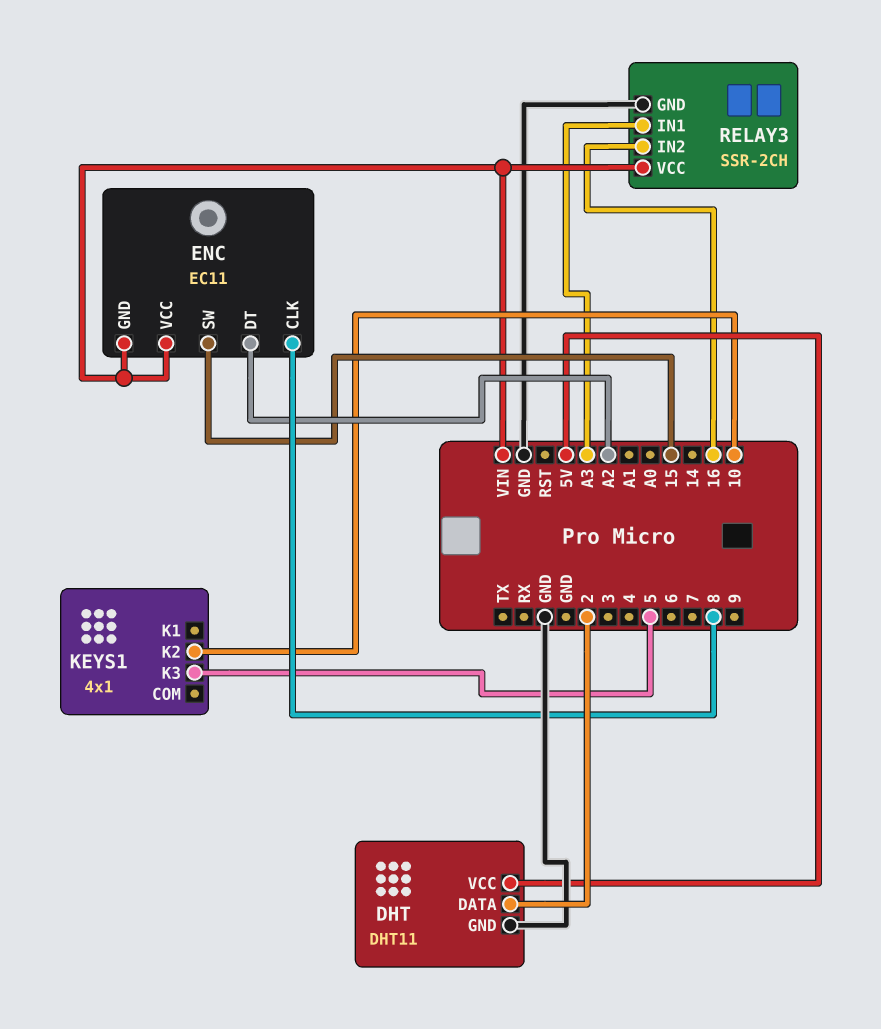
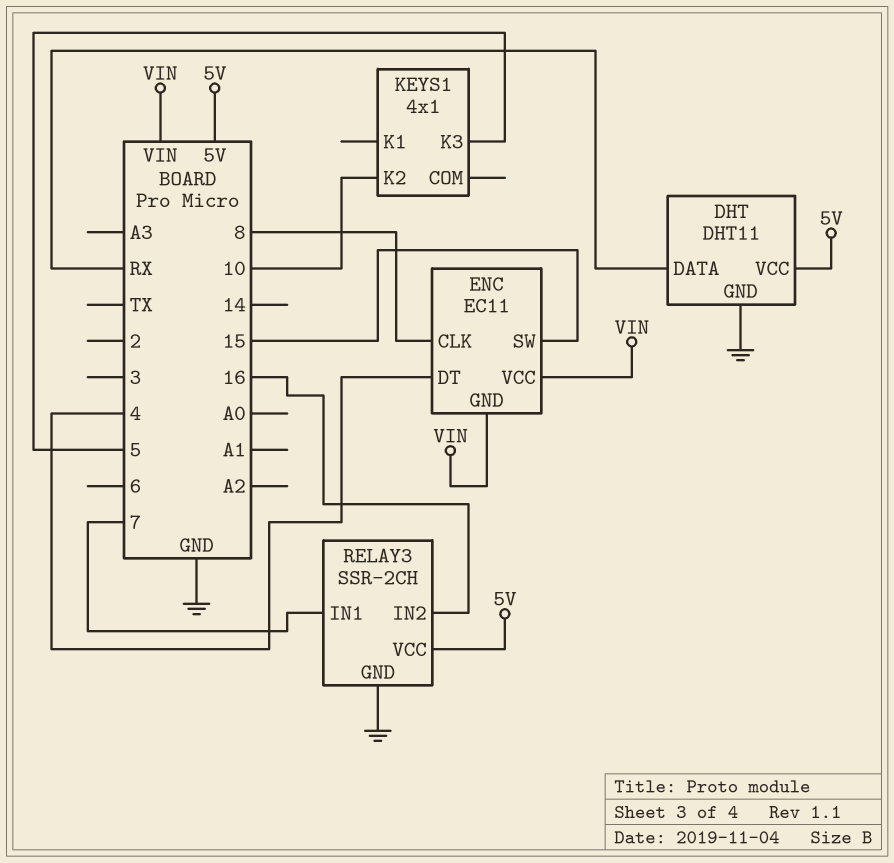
DHT pin DATA: 2 -> RX
ENC pin DT: A2 -> 4
RELAY3 pin IN1: A3 -> 7
RELAY3 pin VCC: VIN -> 5V

